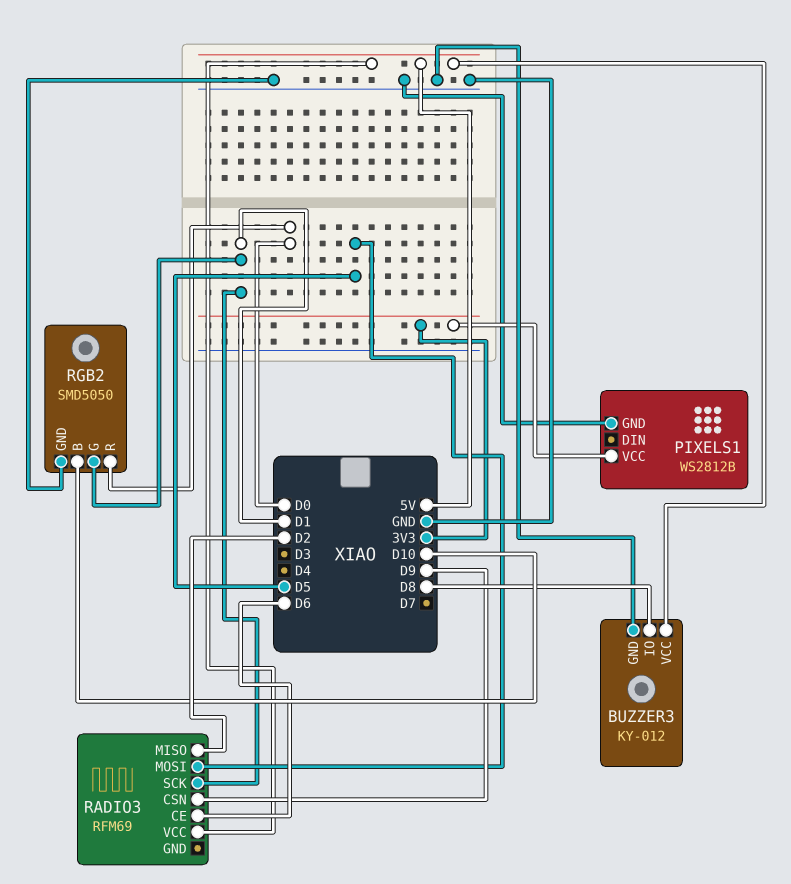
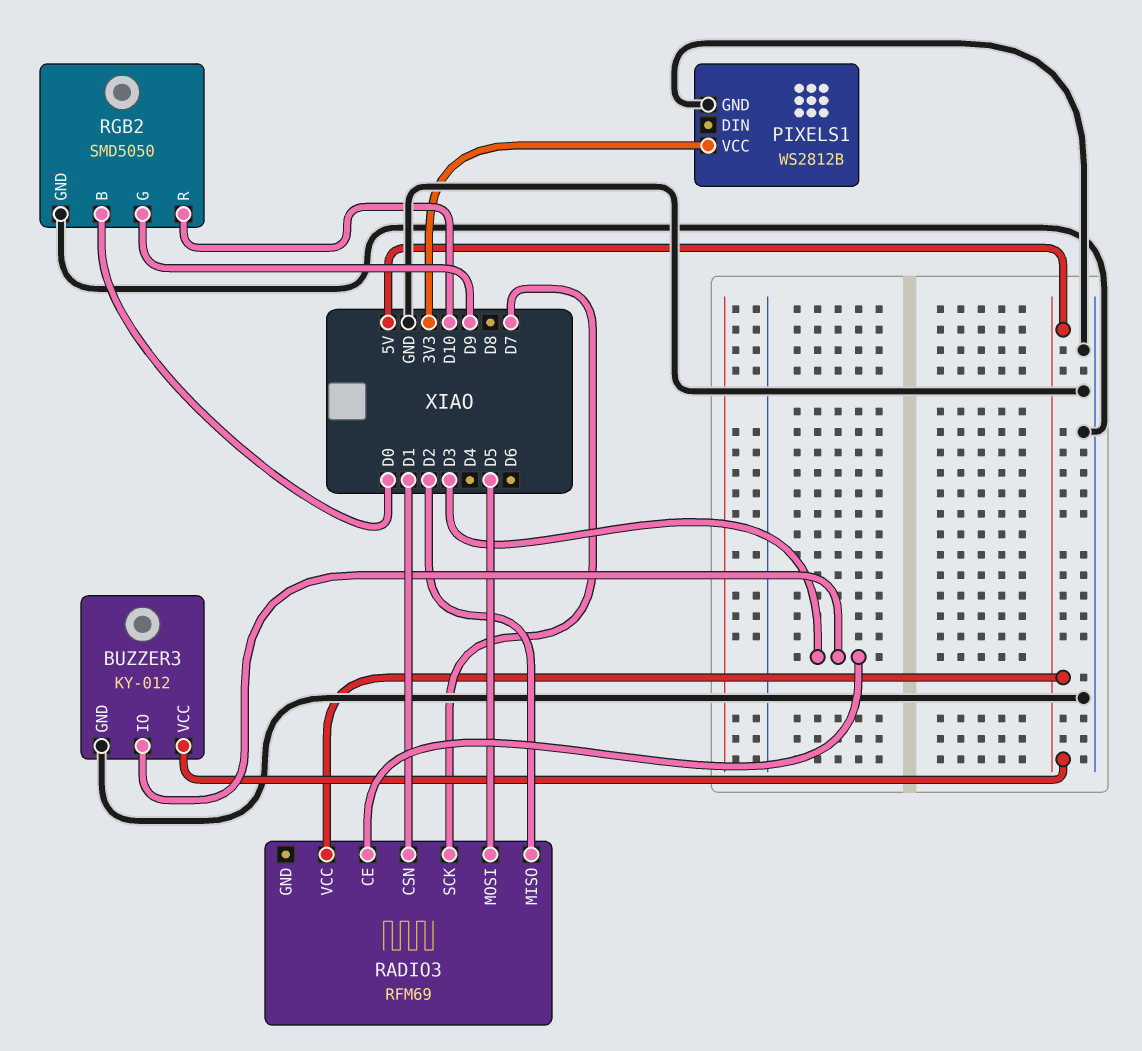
BUZZER3 pin IO: D8 -> D3
RADIO3 pin CE: D6 -> D3
RADIO3 pin CSN: D9 -> D1
RADIO3 pin SCK: D1 -> D7
RGB2 pin B: D10 -> D0
RGB2 pin G: D1 -> D9
RGB2 pin R: D0 -> D10

